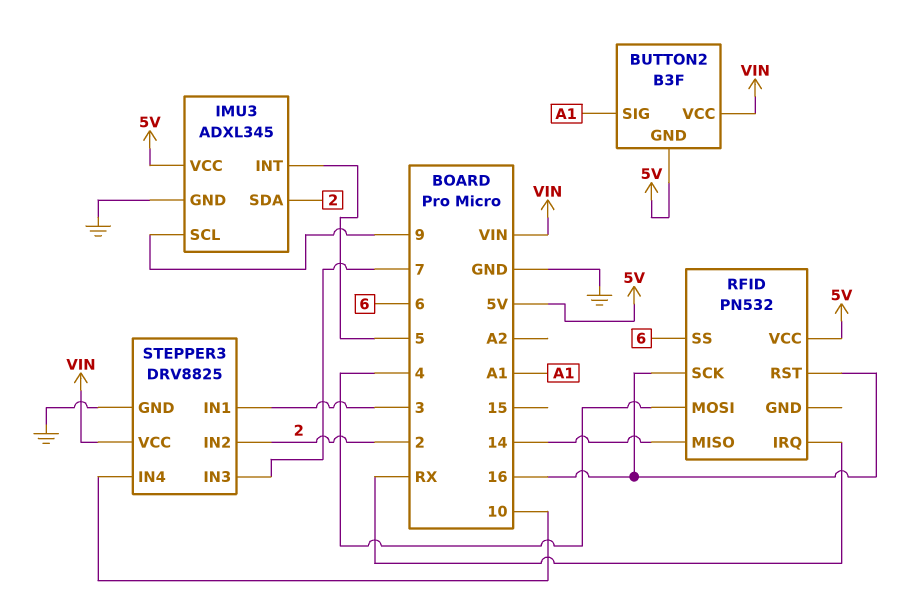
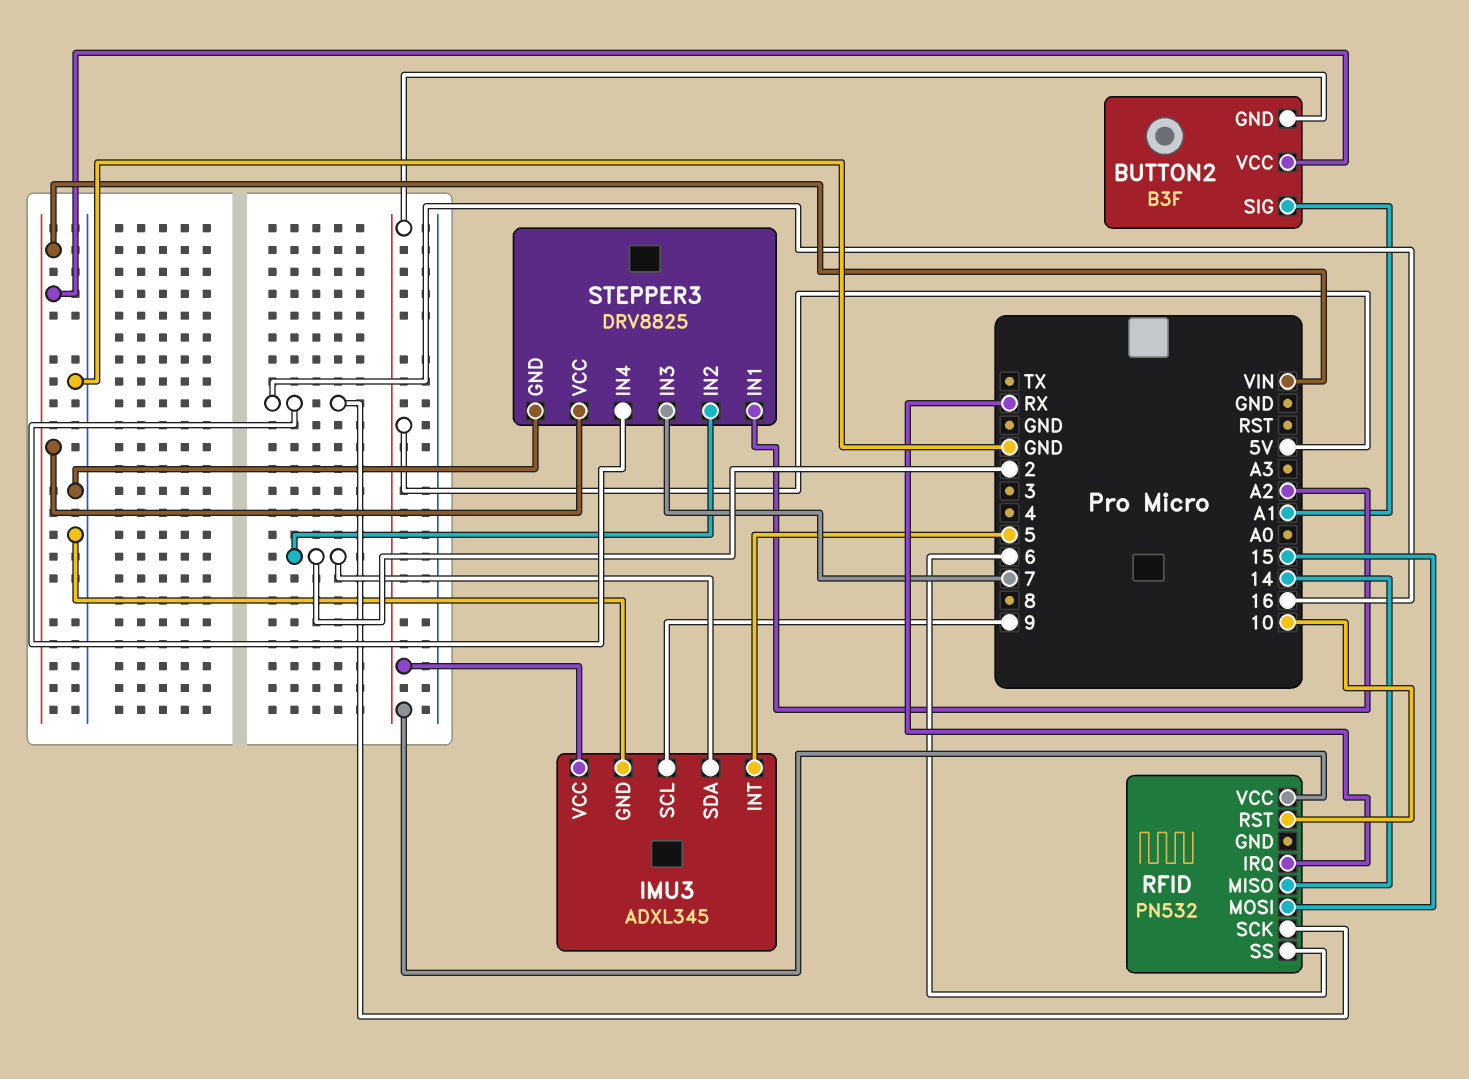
RFID pin MOSI: 4 -> 15
RFID pin RST: 16 -> 10
STEPPER3 pin IN1: 3 -> A2
STEPPER3 pin IN4: 10 -> 16

